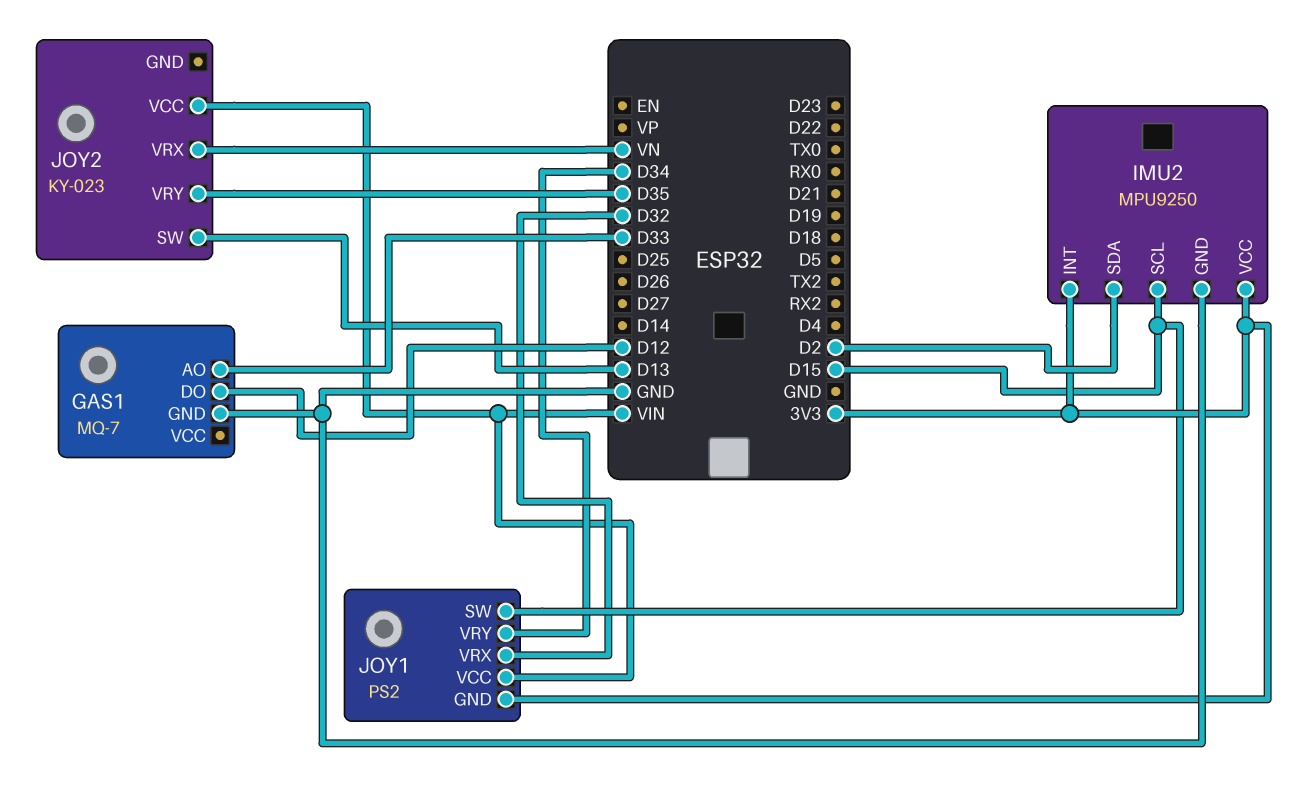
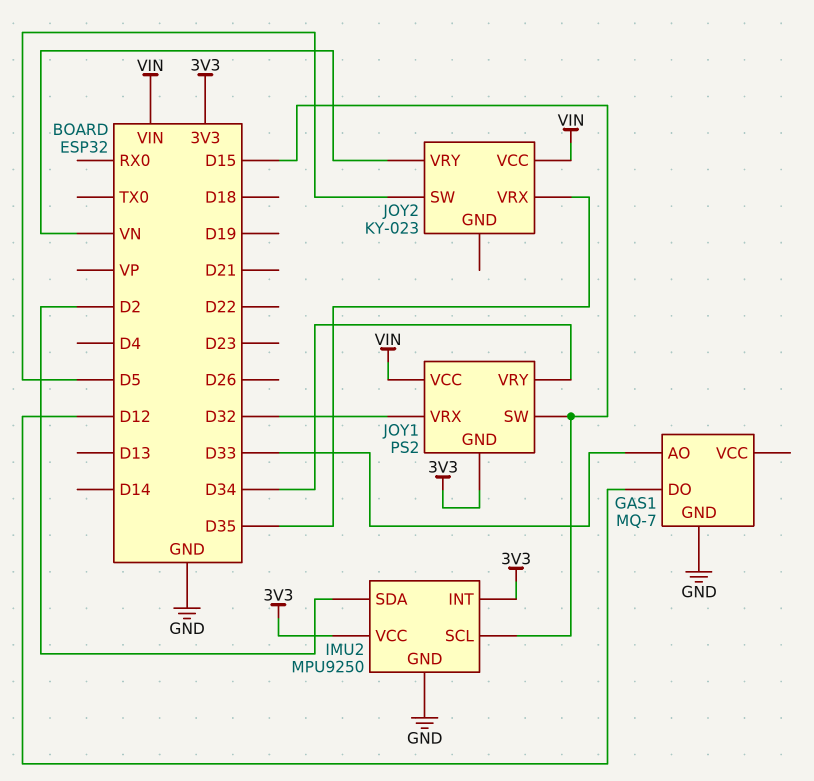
JOY2 pin SW: D13 -> D5
JOY2 pin VRX: VN -> D35
JOY2 pin VRY: D35 -> VN

